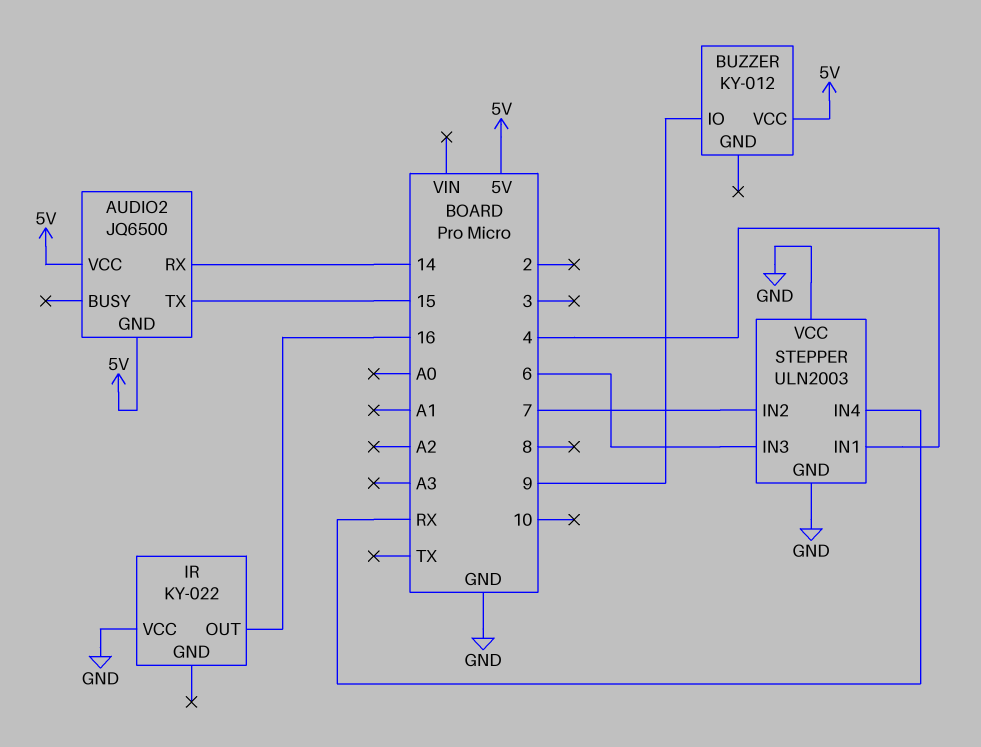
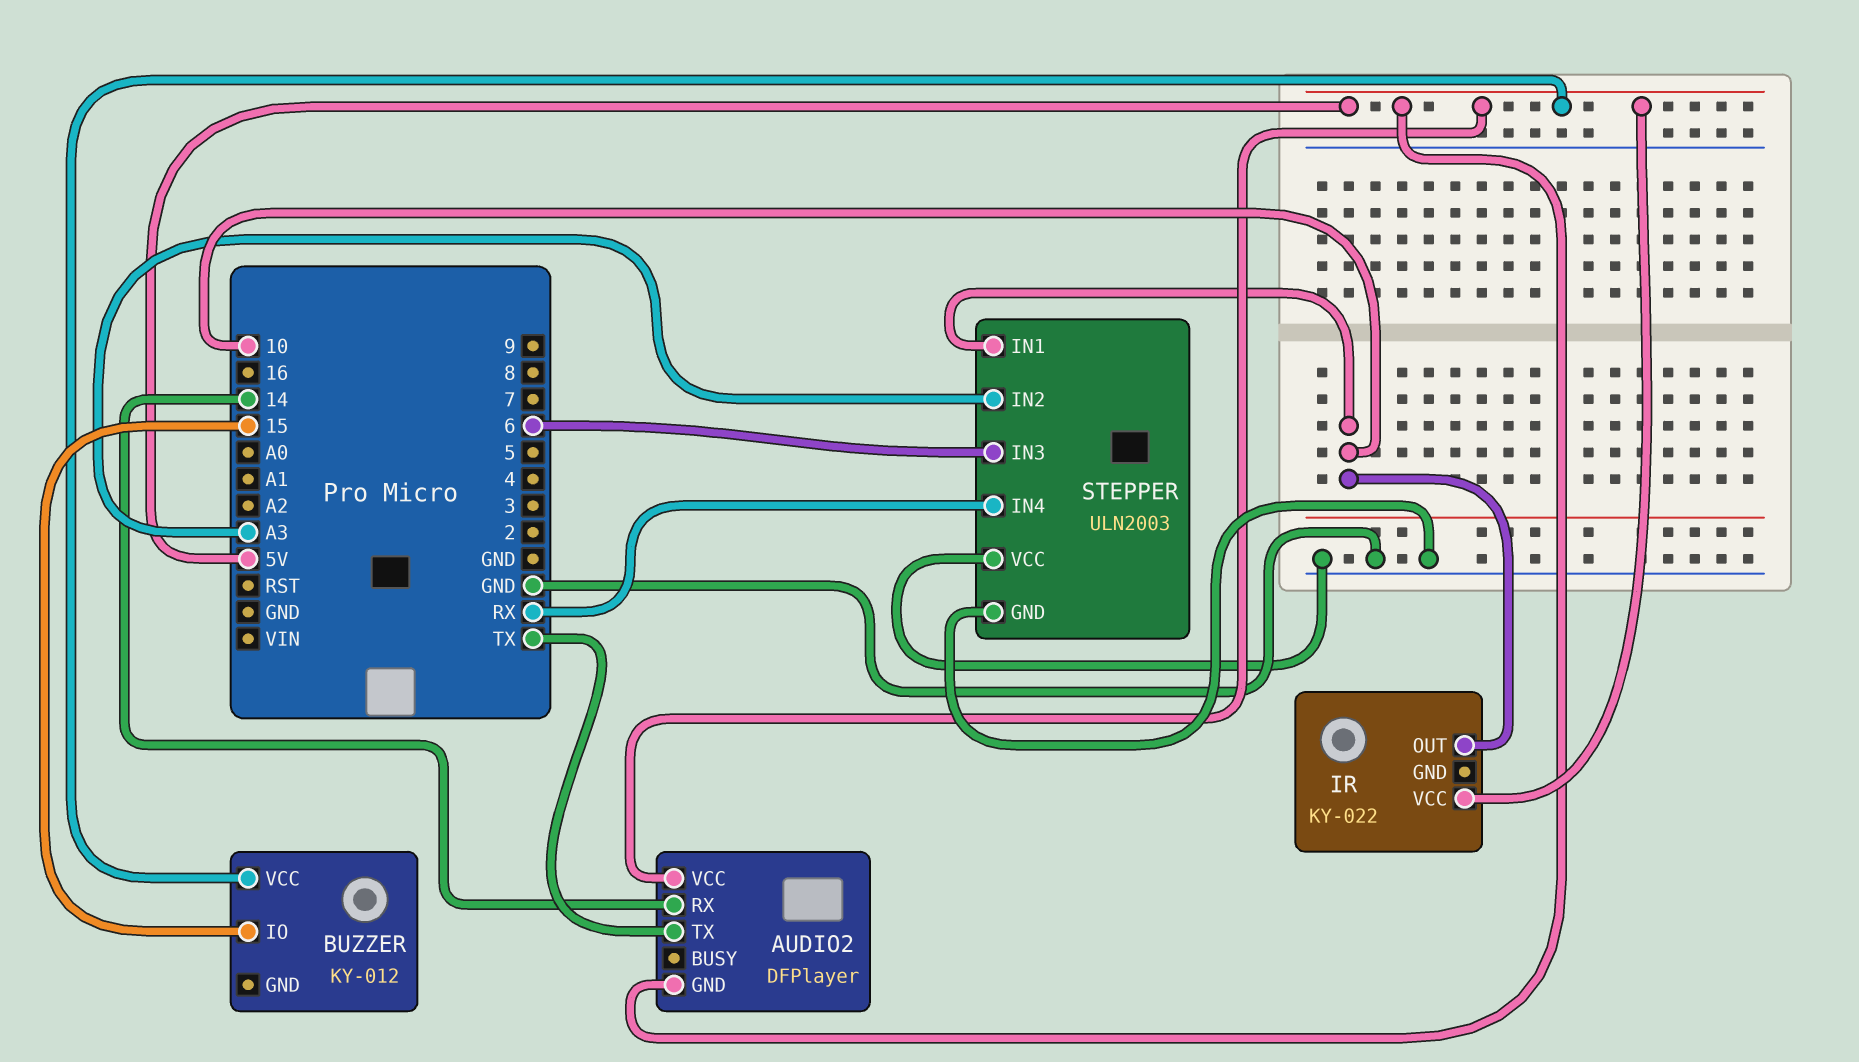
AUDIO2: JQ6500 -> DFPlayer
AUDIO2 pin TX: 15 -> TX
BUZZER pin IO: 9 -> 15
IR pin OUT: 16 -> 10
IR pin VCC: GND -> 5V
STEPPER pin IN1: 4 -> 10
STEPPER pin IN2: 7 -> A3

